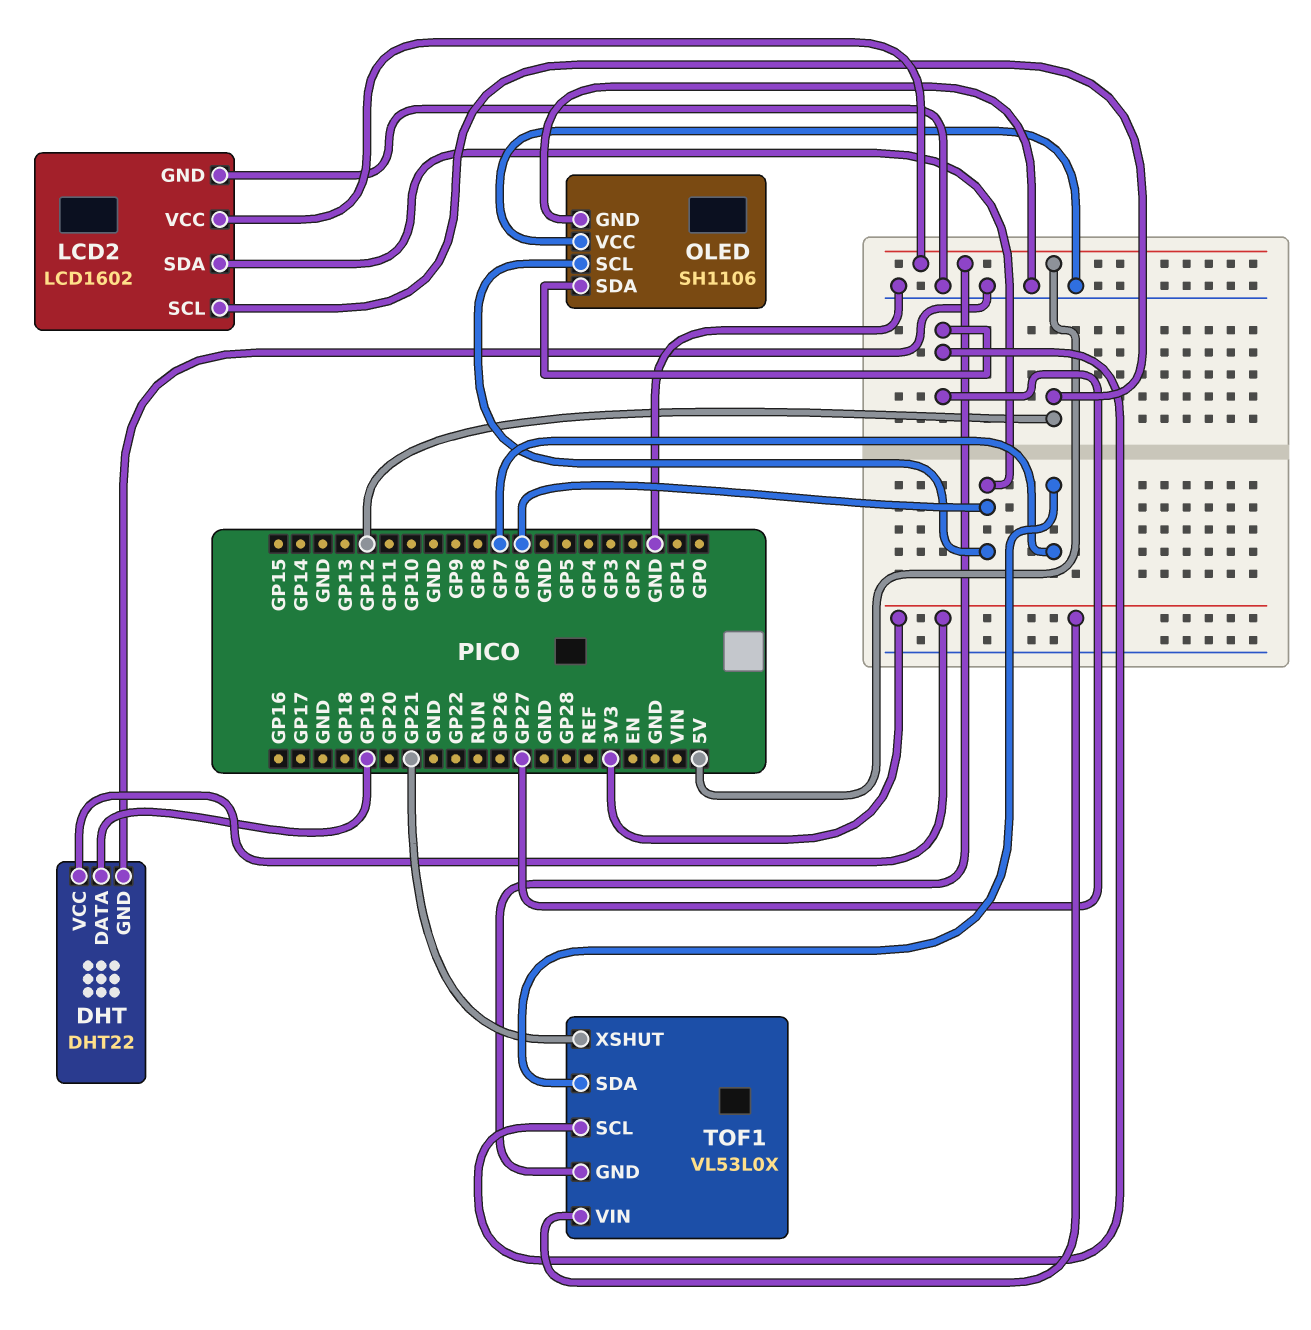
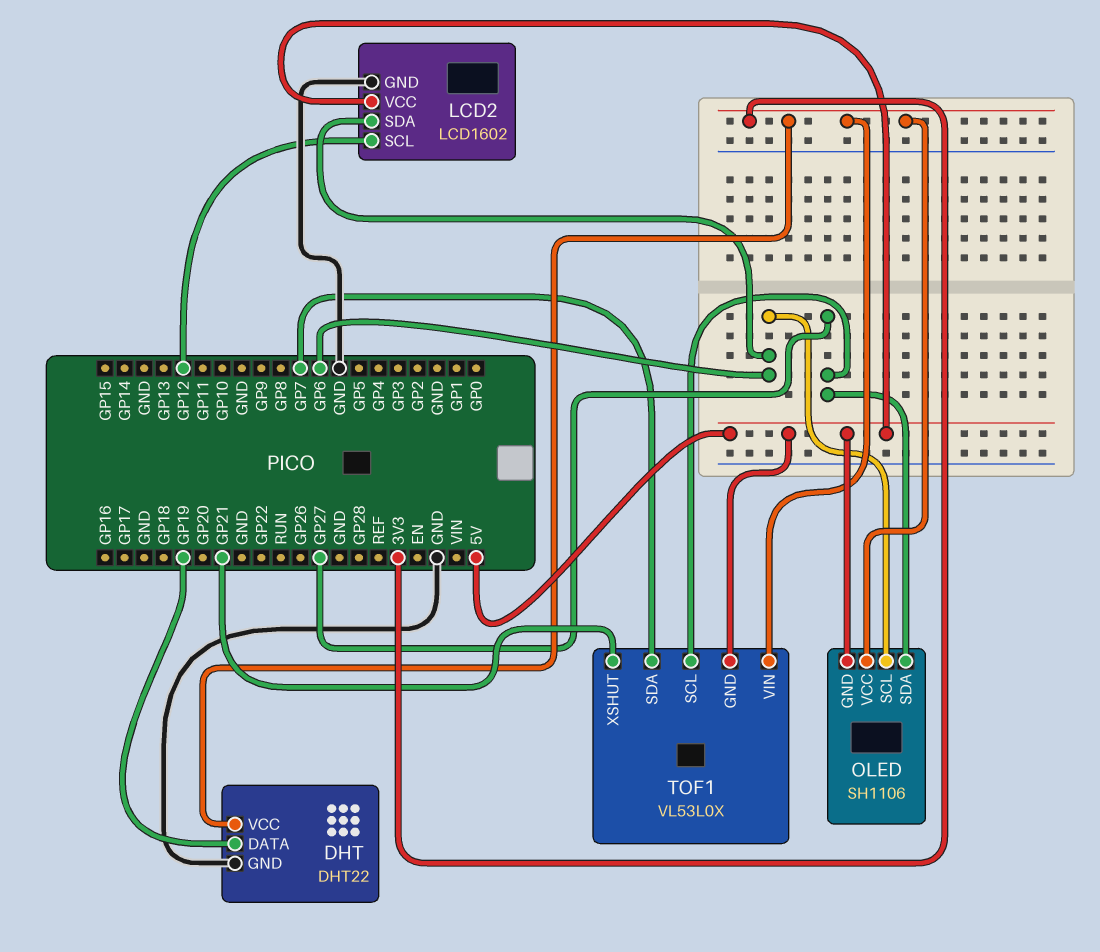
OLED pin GND: GND -> 5V
OLED pin VCC: GND -> 3V3

